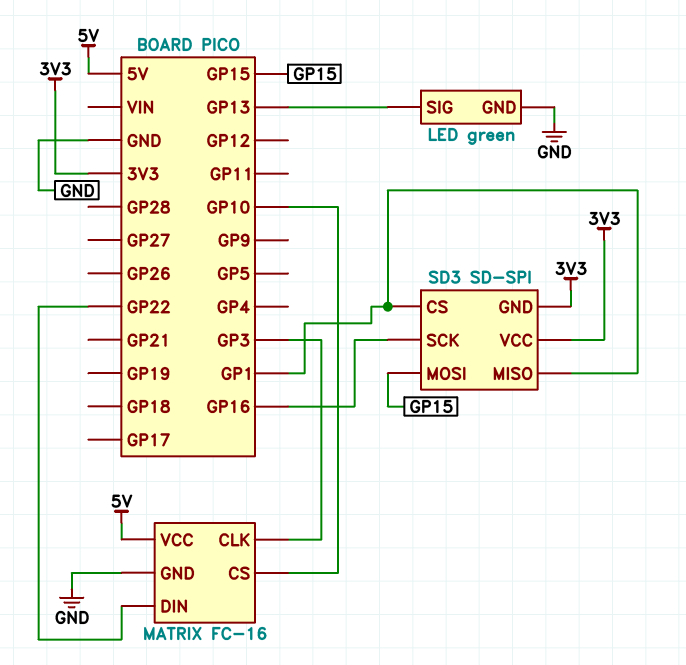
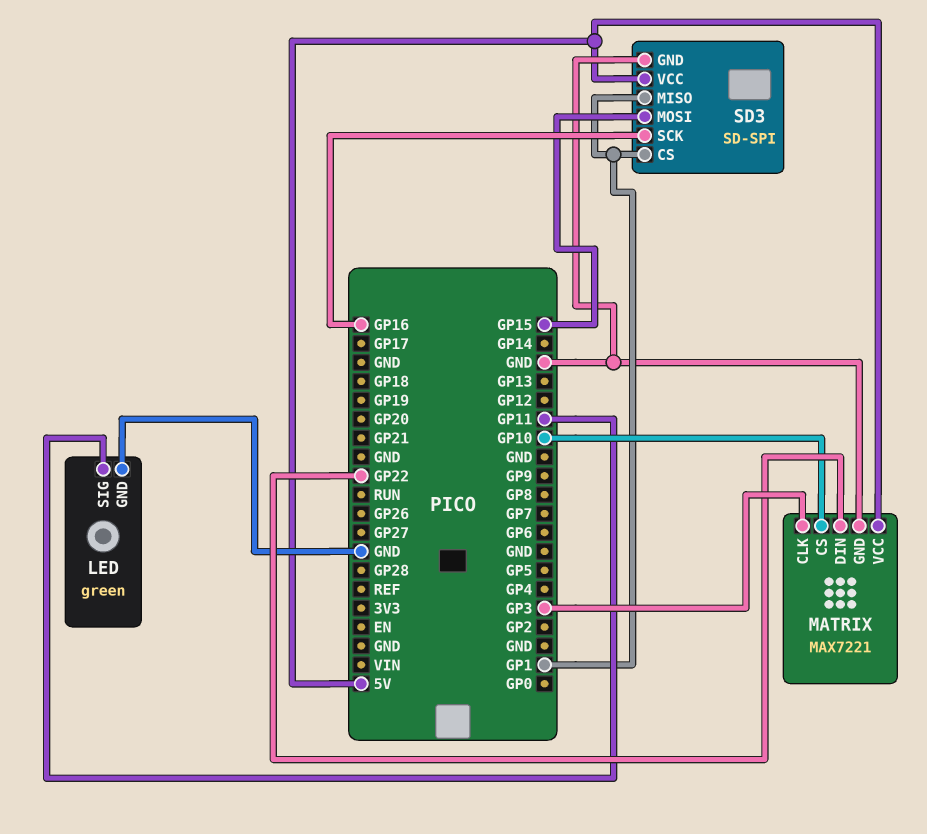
LED pin SIG: GP13 -> GP11
MATRIX: FC-16 -> MAX7221
SD3 pin GND: 3V3 -> GND
SD3 pin VCC: 3V3 -> 5V

